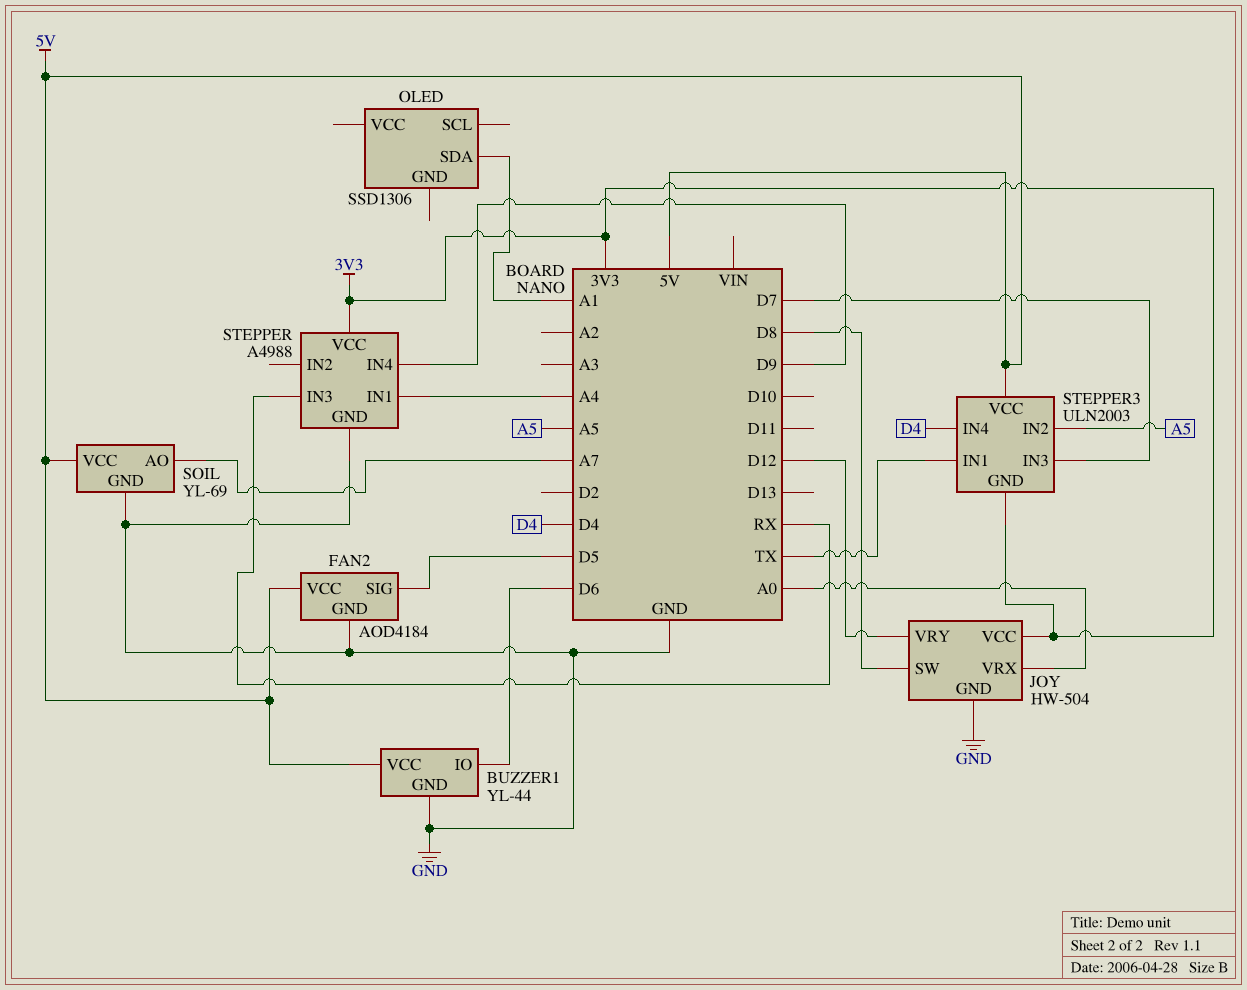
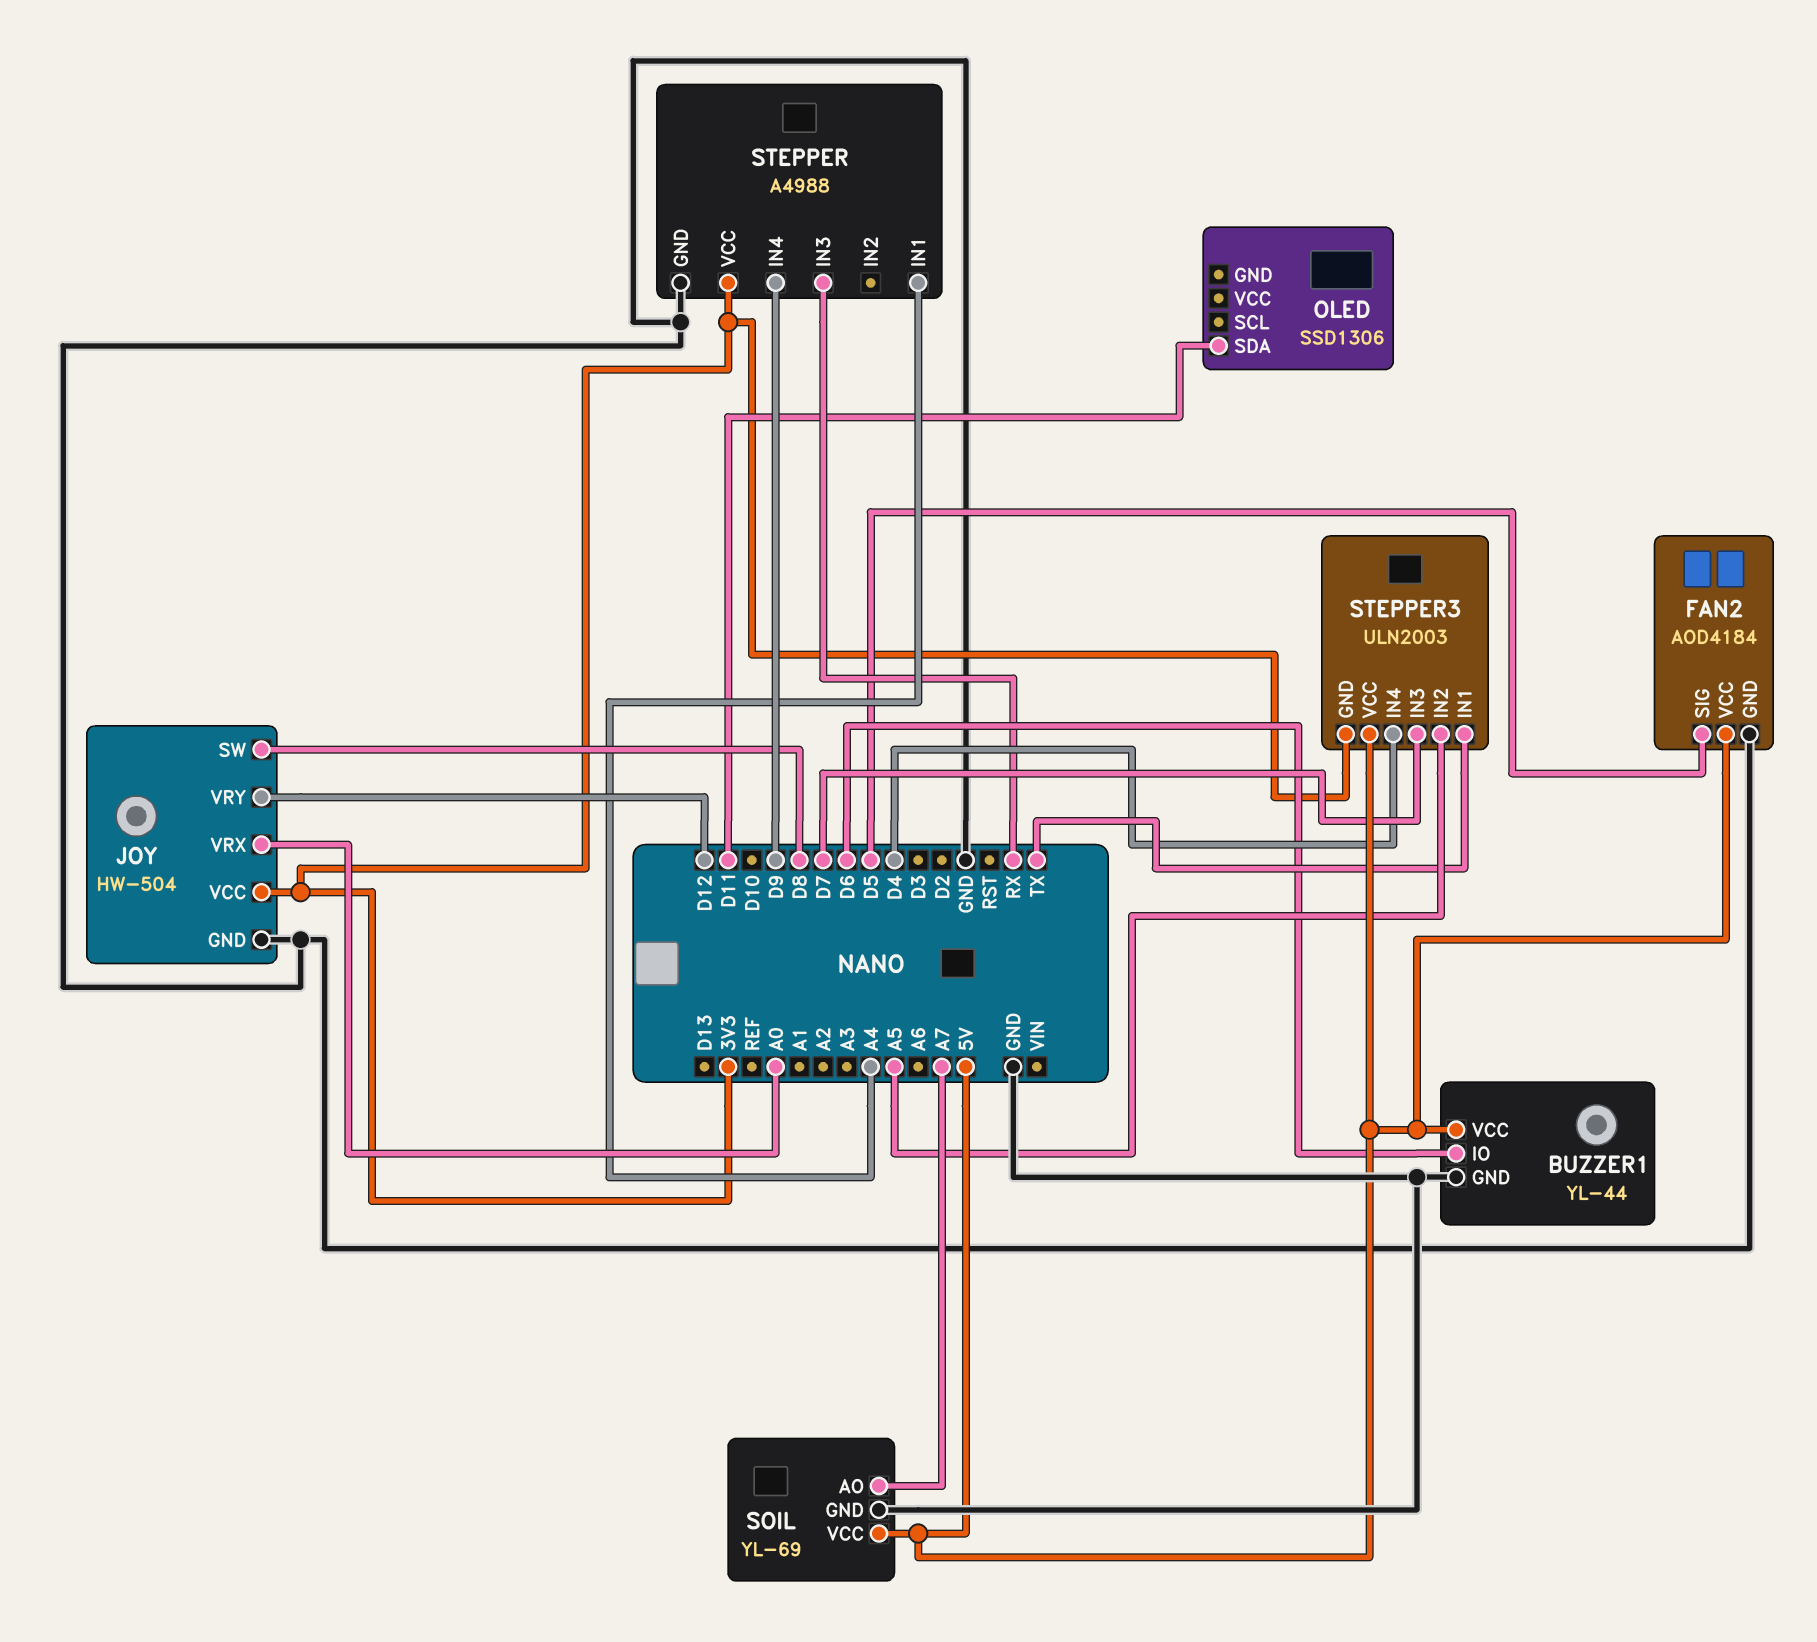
OLED pin SDA: A1 -> D11

